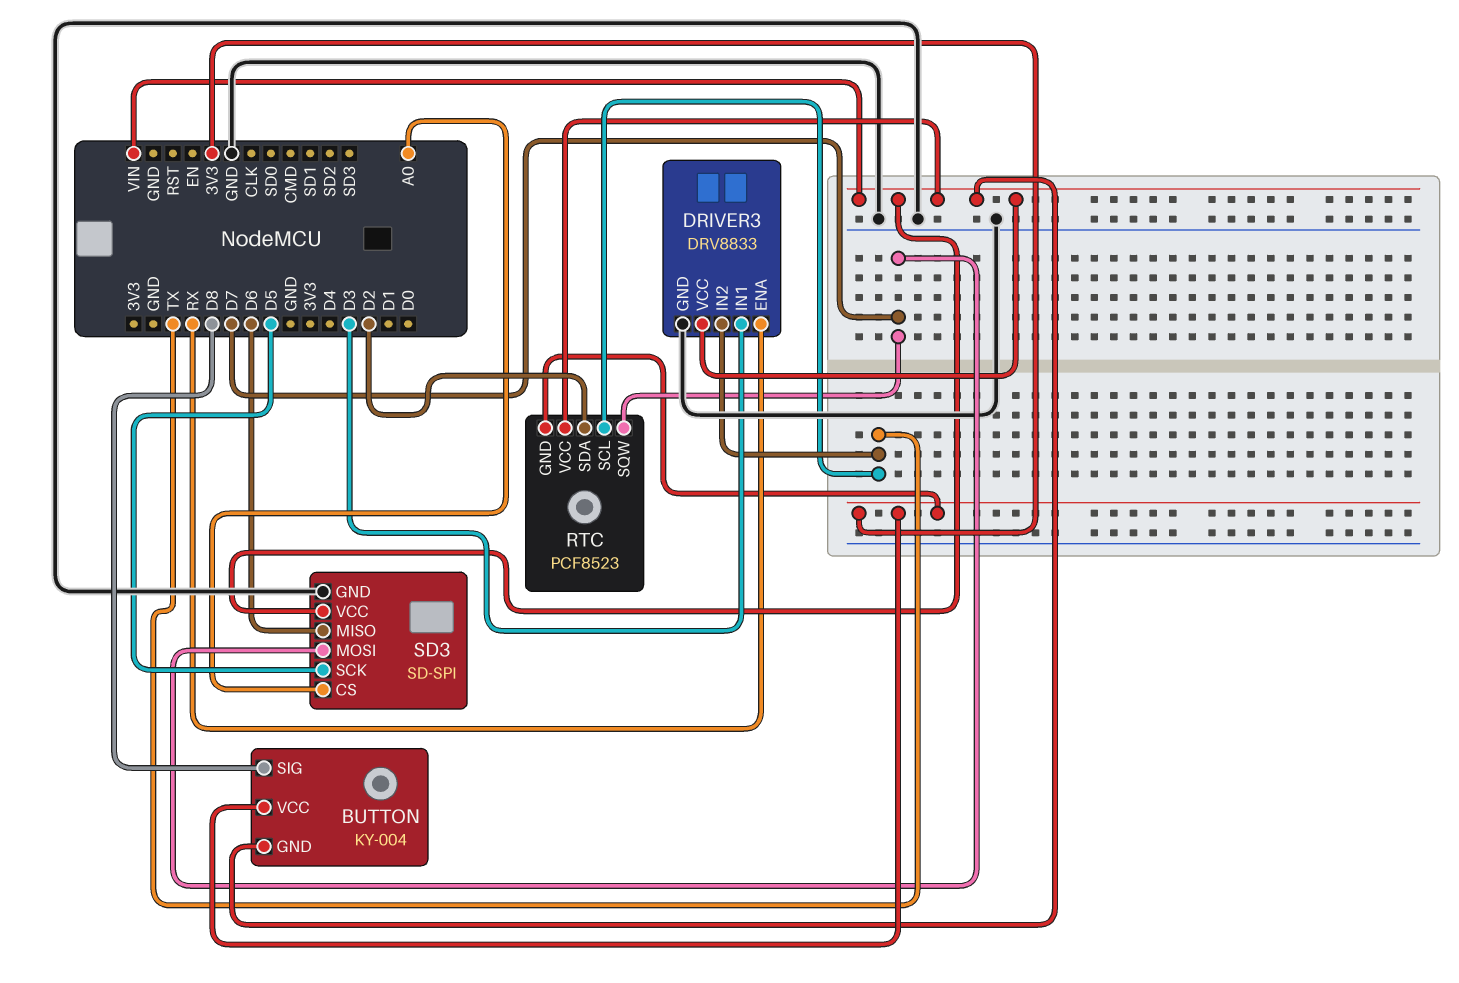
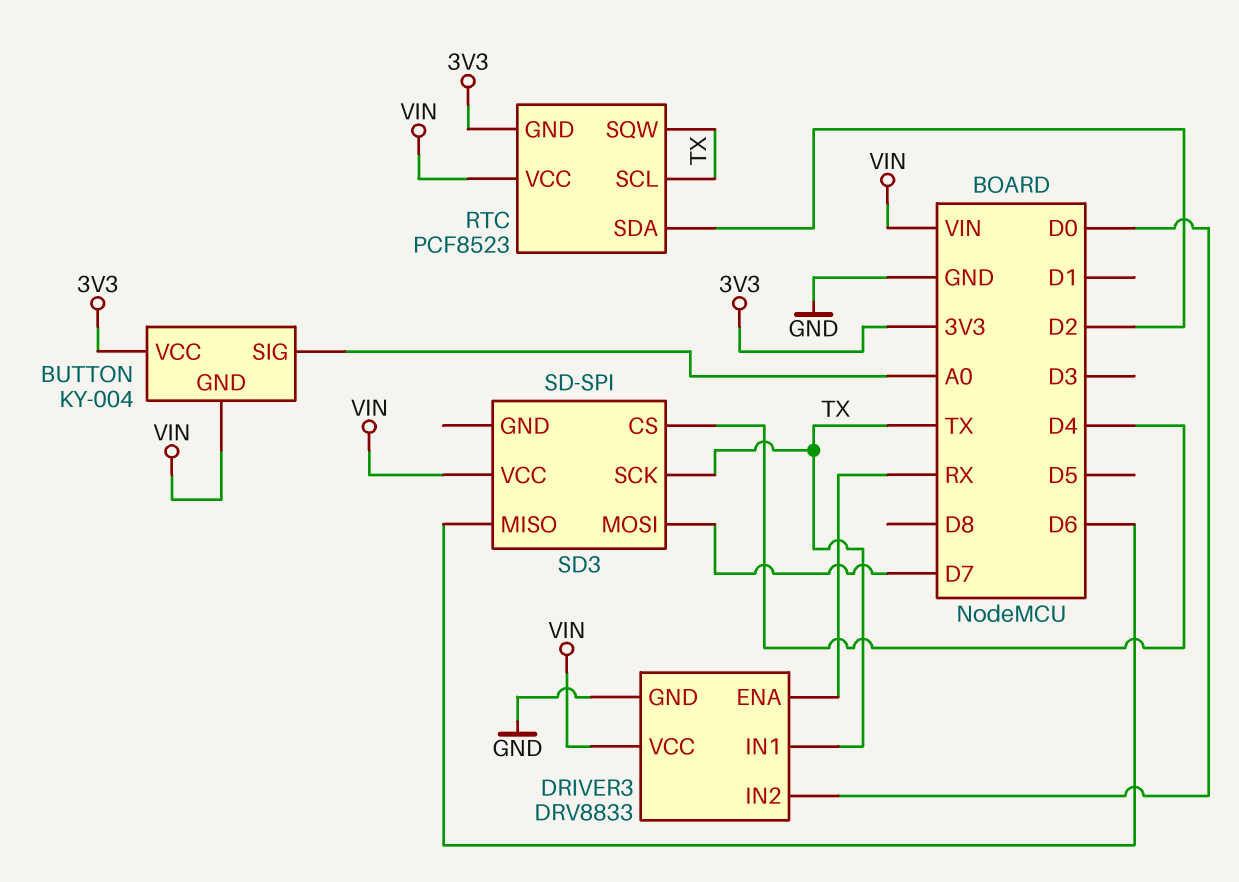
BUTTON pin SIG: D8 -> A0
DRIVER3 pin IN1: D3 -> TX
DRIVER3 pin IN2: TX -> D0
RTC pin SQW: D7 -> TX
SD3 pin CS: A0 -> D4
SD3 pin GND: GND -> none
SD3 pin SCK: D5 -> TX

